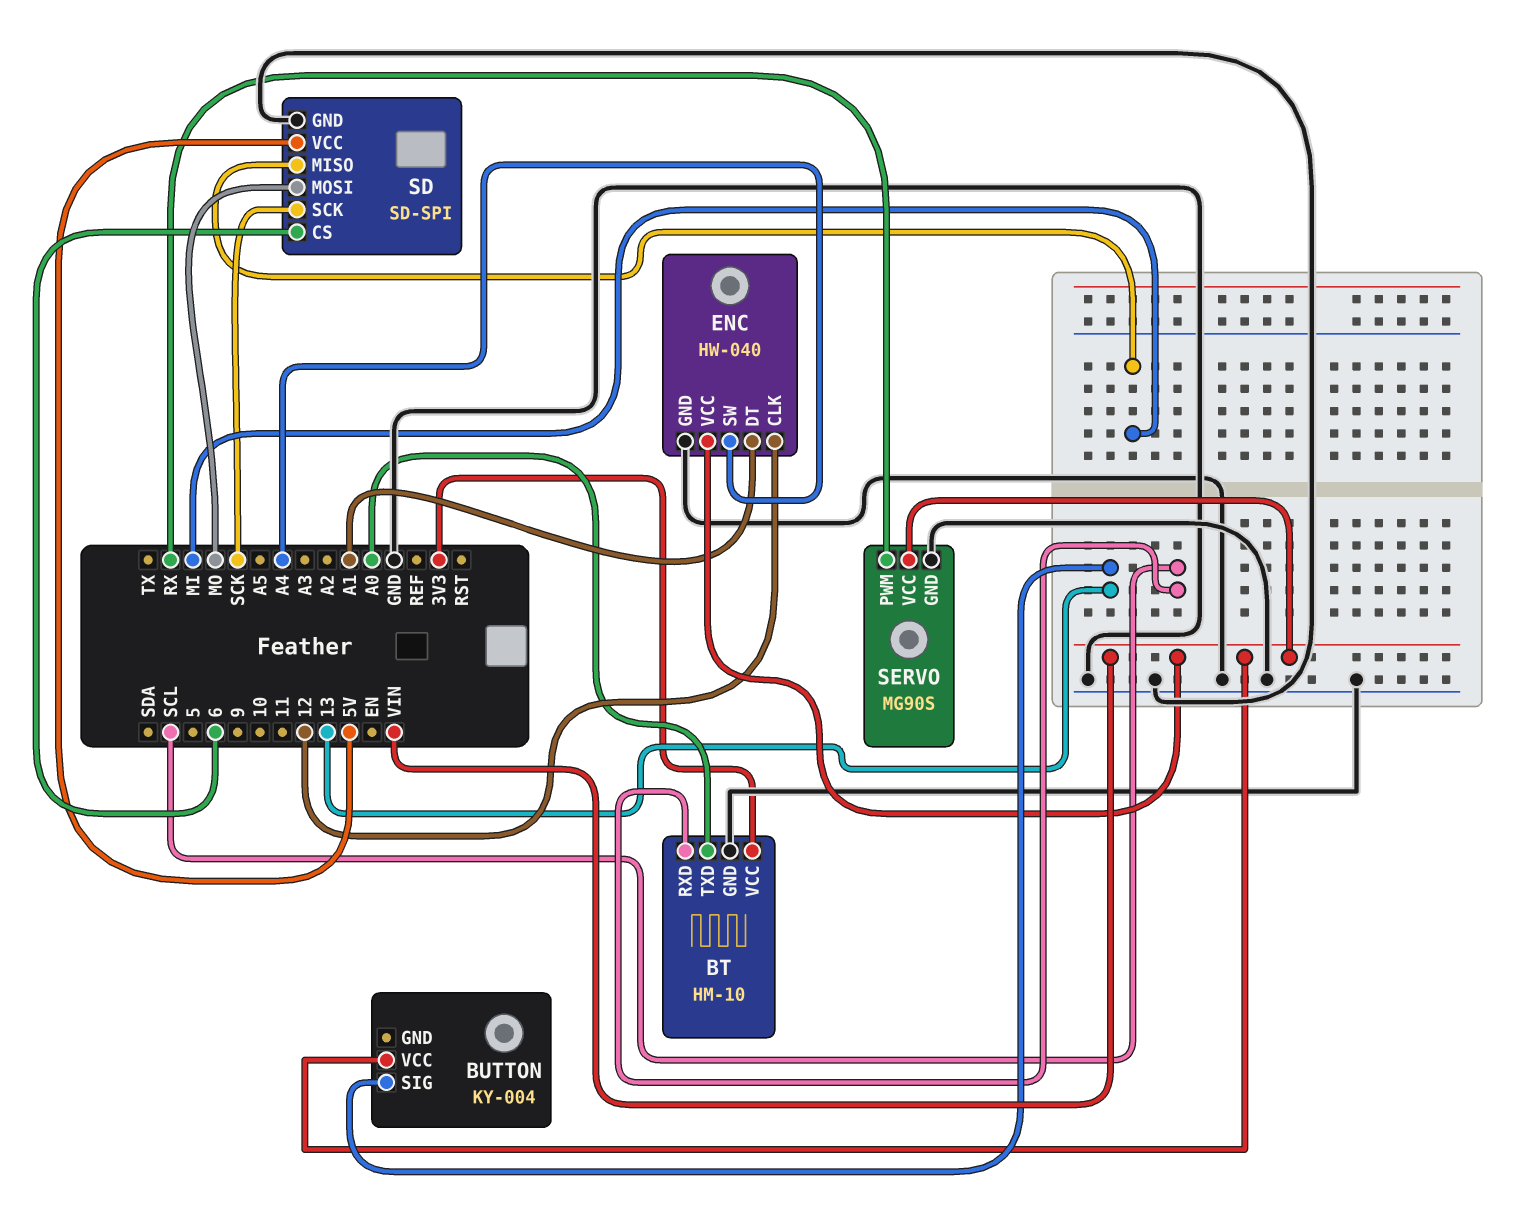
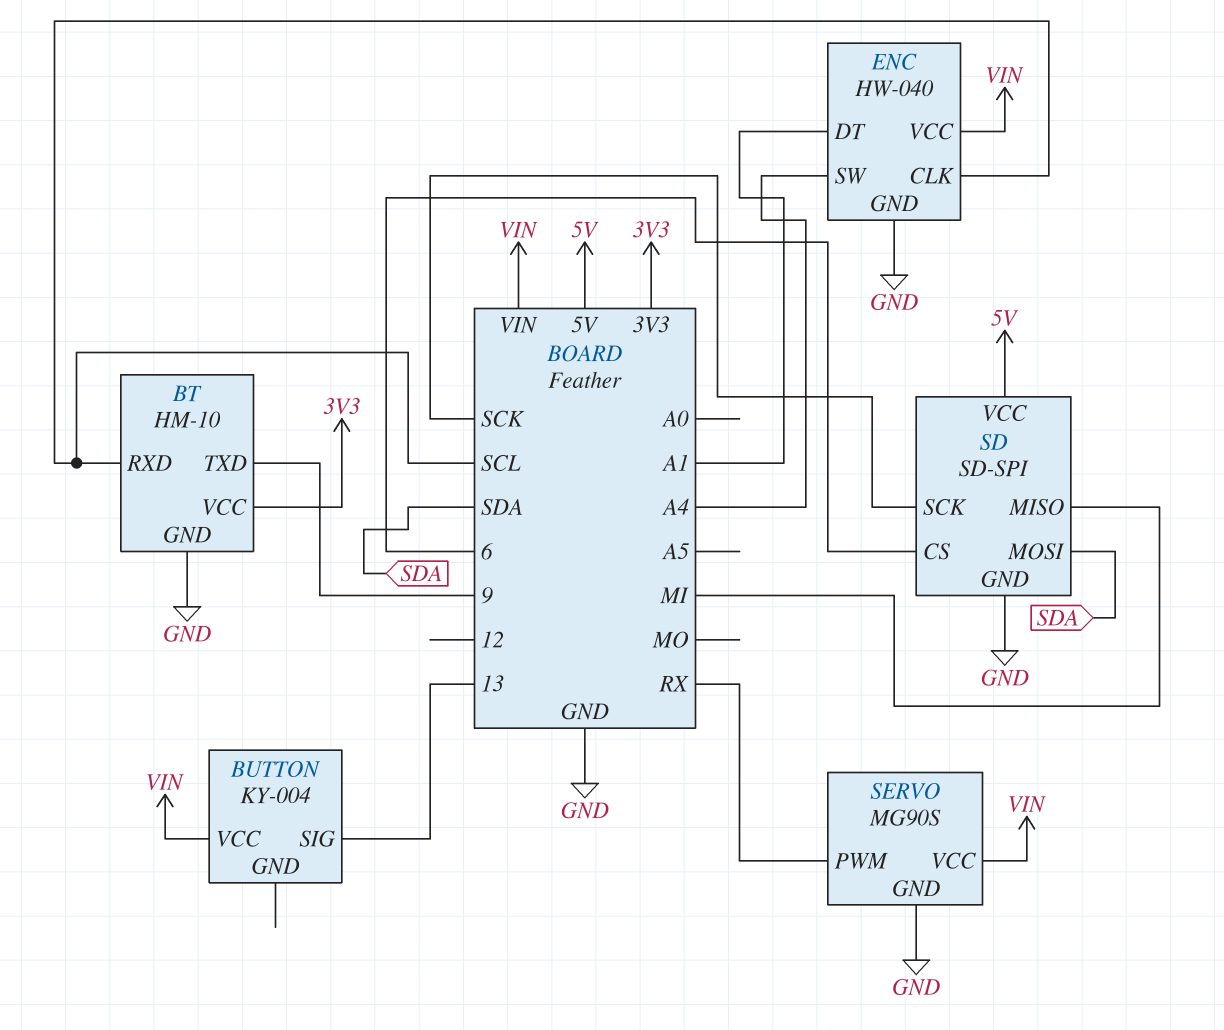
BT pin TXD: A0 -> 9
ENC pin CLK: 12 -> SCL
SD pin MOSI: MO -> SDA

